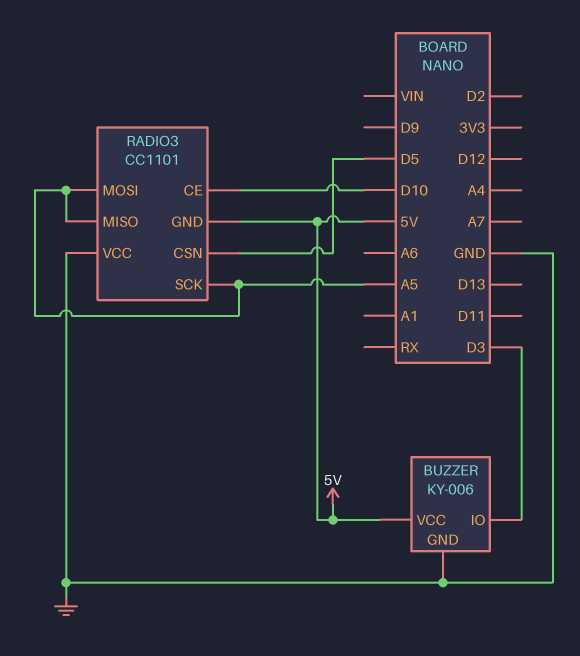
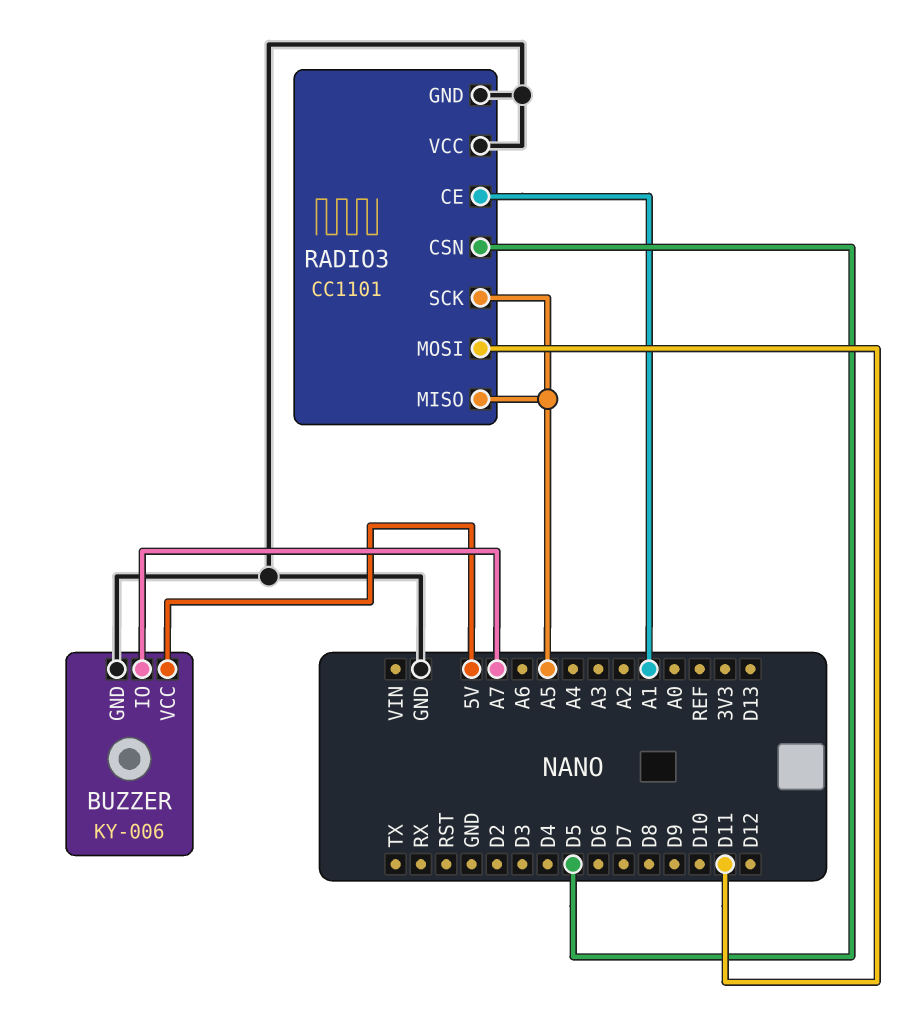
BUZZER pin IO: D3 -> A7
RADIO3 pin CE: D10 -> A1
RADIO3 pin GND: 5V -> GND
RADIO3 pin MOSI: A5 -> D11

